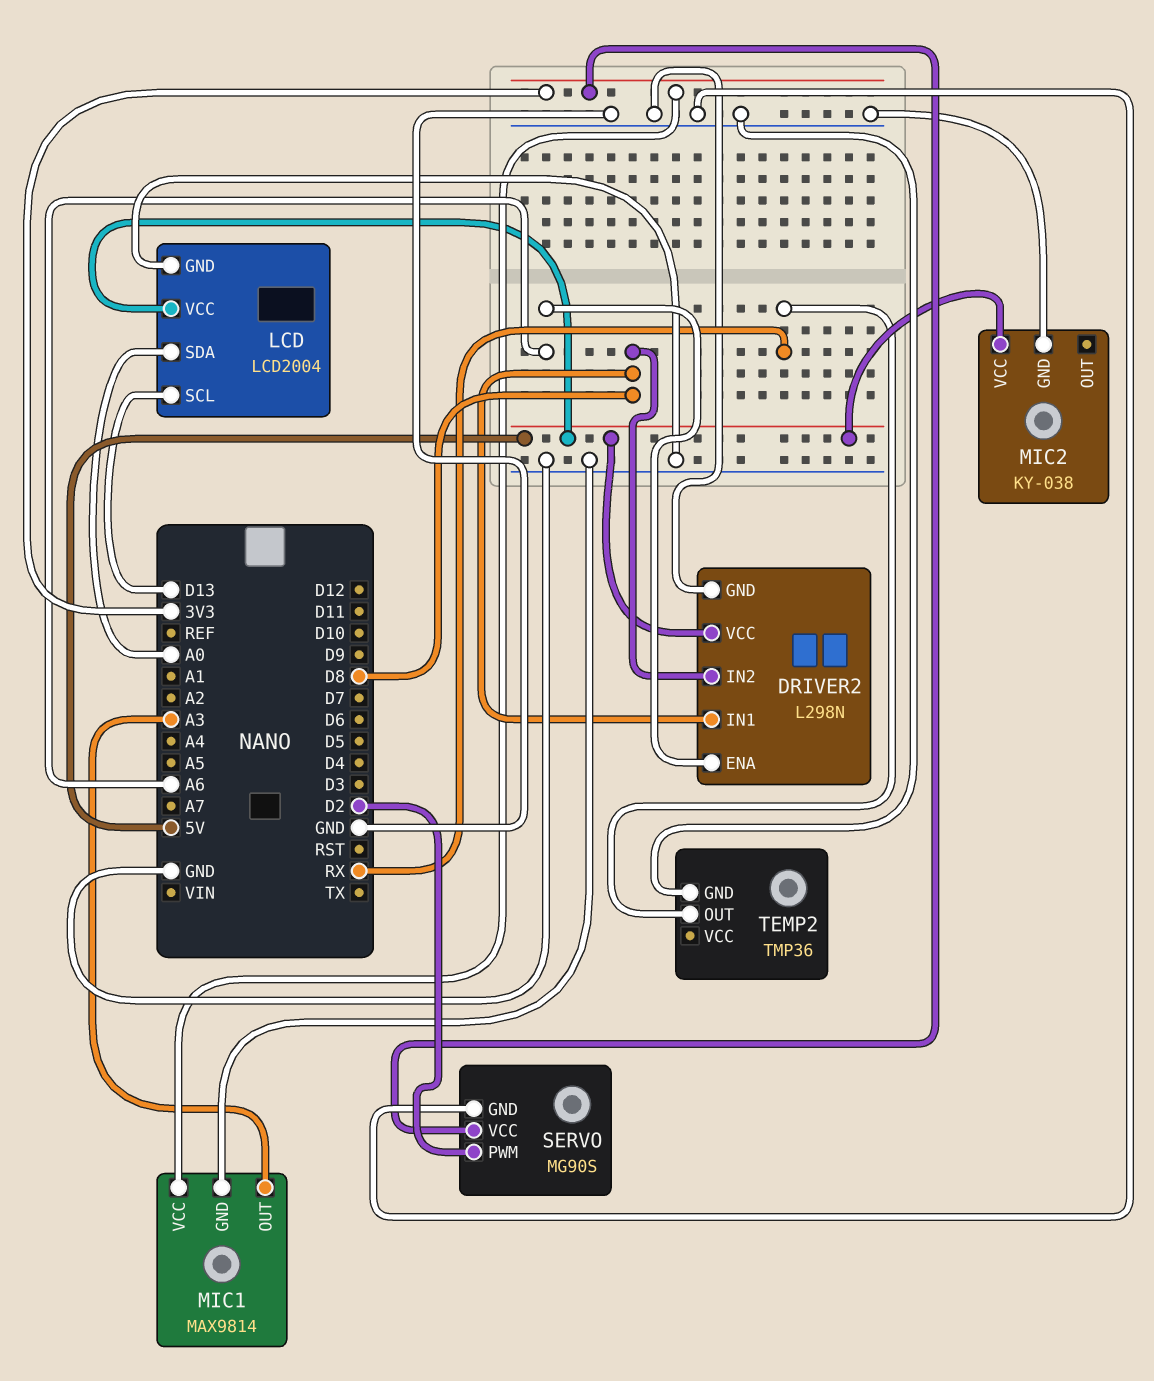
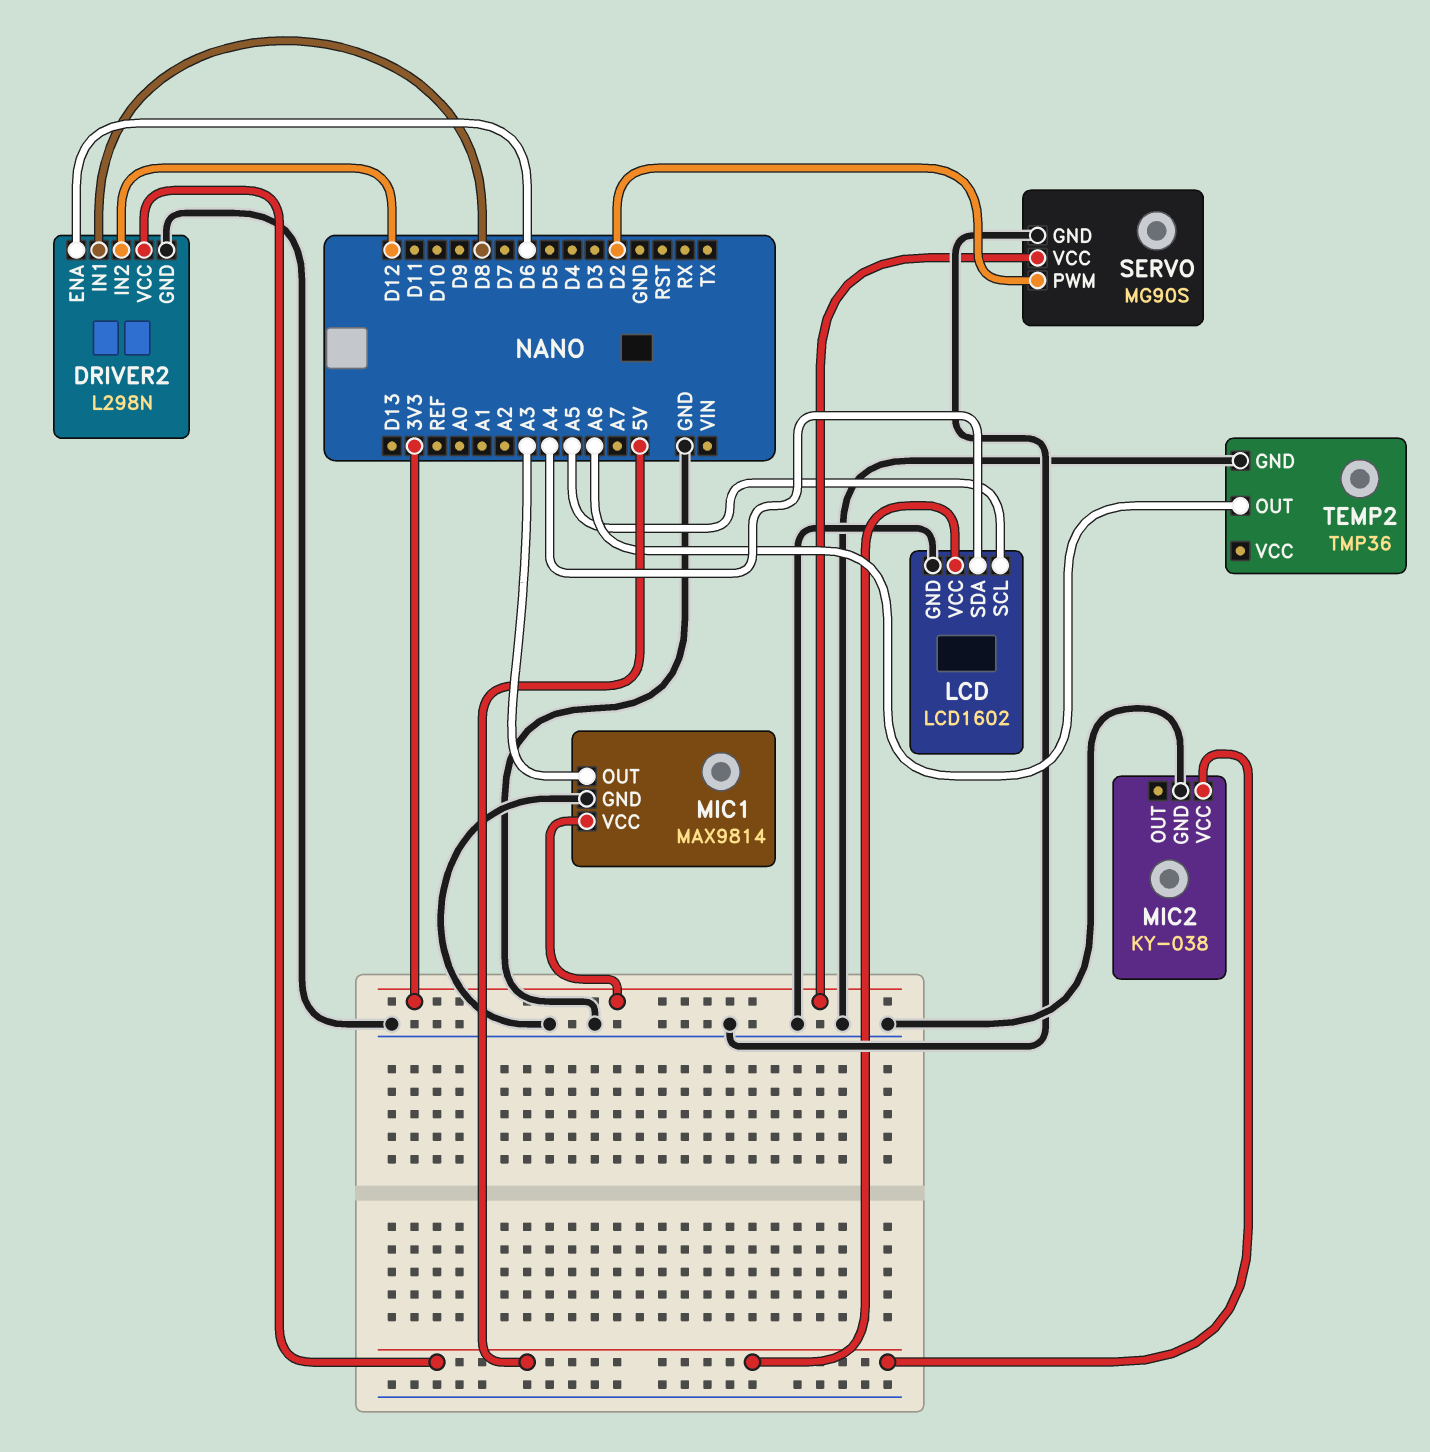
DRIVER2 pin ENA: A6 -> D6
DRIVER2 pin IN2: D8 -> D12
LCD: LCD2004 -> LCD1602
LCD pin SCL: D13 -> A5
LCD pin SDA: A0 -> A4
TEMP2 pin OUT: RX -> A6

